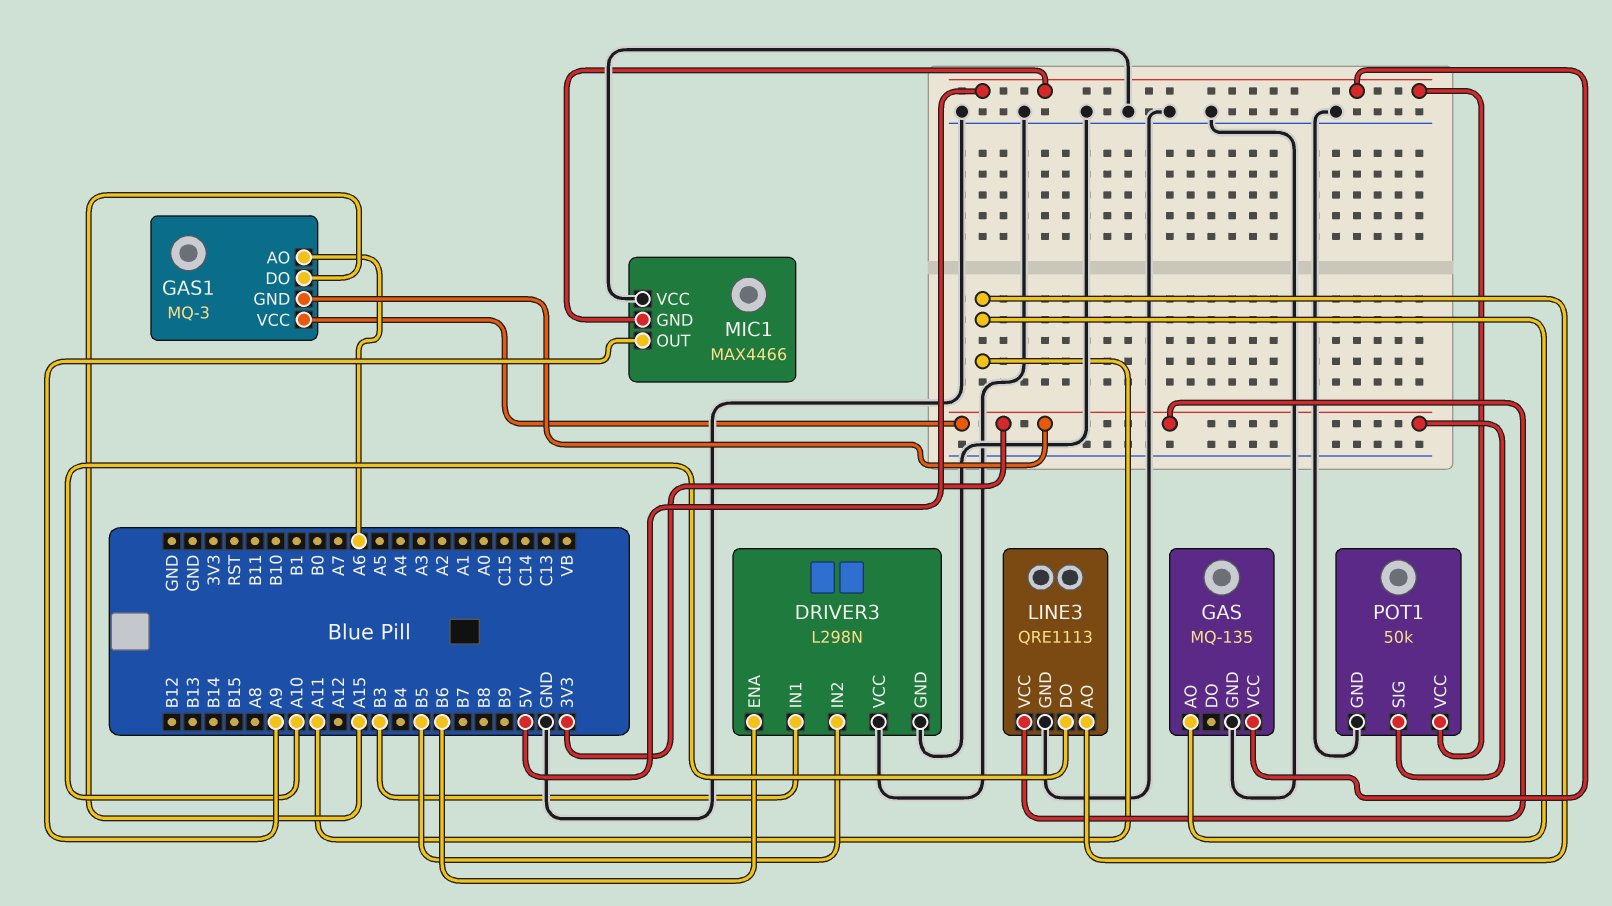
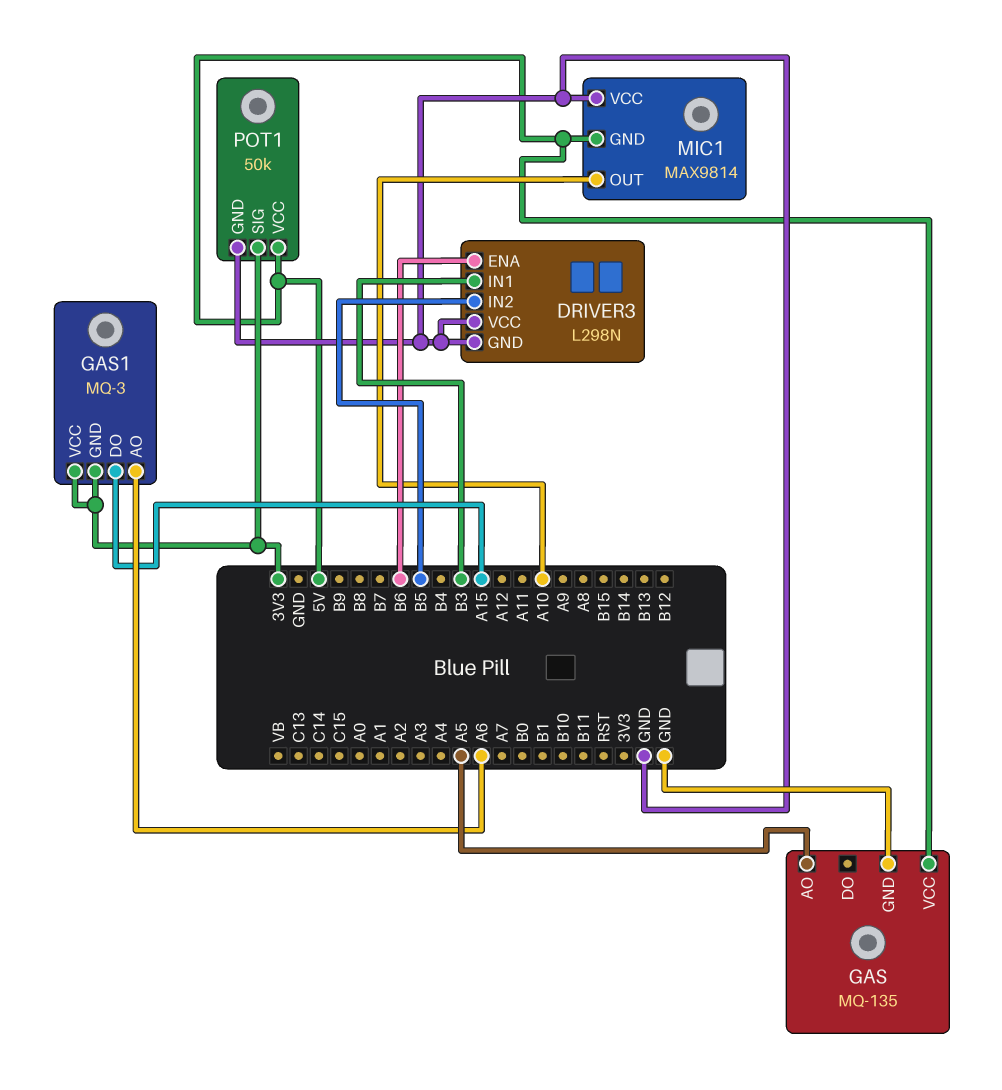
GAS pin AO: A11 -> A5
LINE3: QRE1113 -> none
LINE3 pin AO: A11 -> none
LINE3 pin DO: A10 -> none
LINE3 pin GND: GND -> none
LINE3 pin VCC: 3V3 -> none
MIC1: MAX4466 -> MAX9814
MIC1 pin OUT: A9 -> A10

